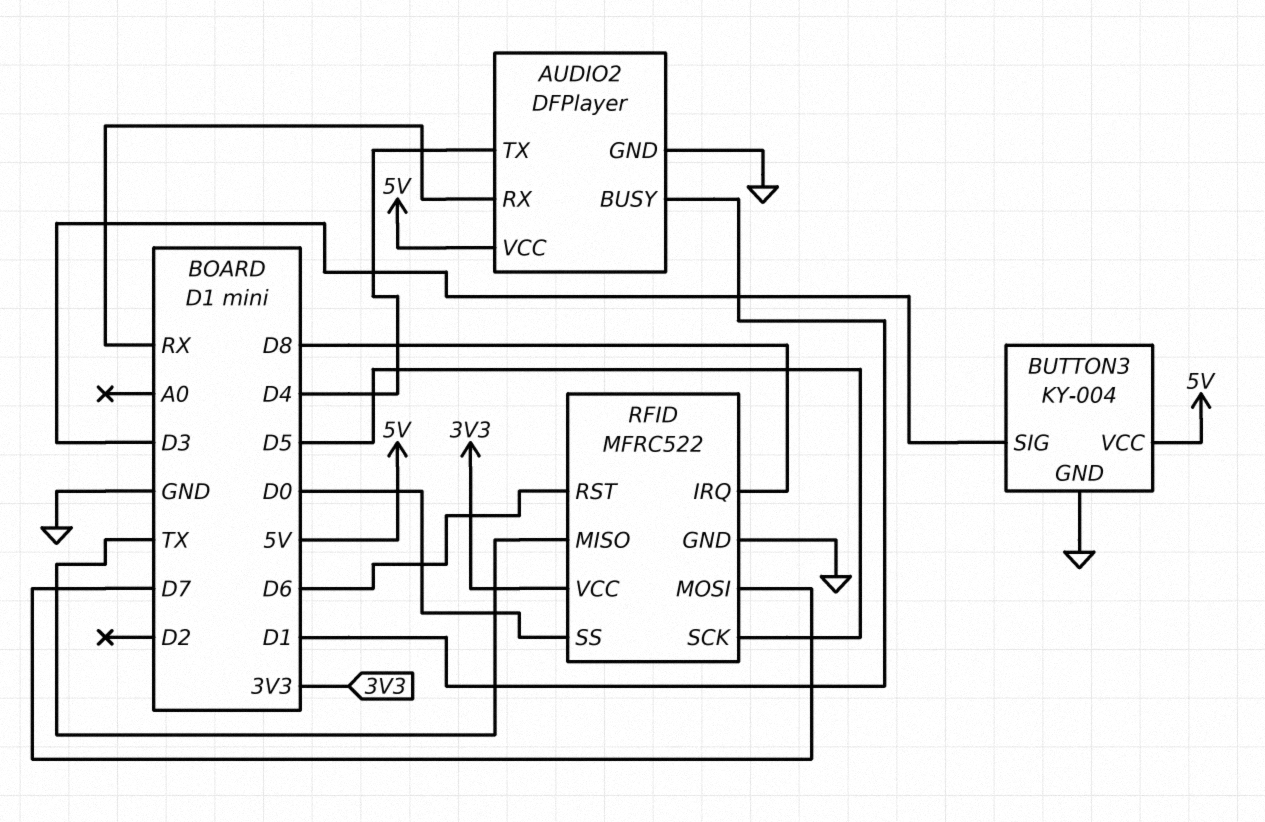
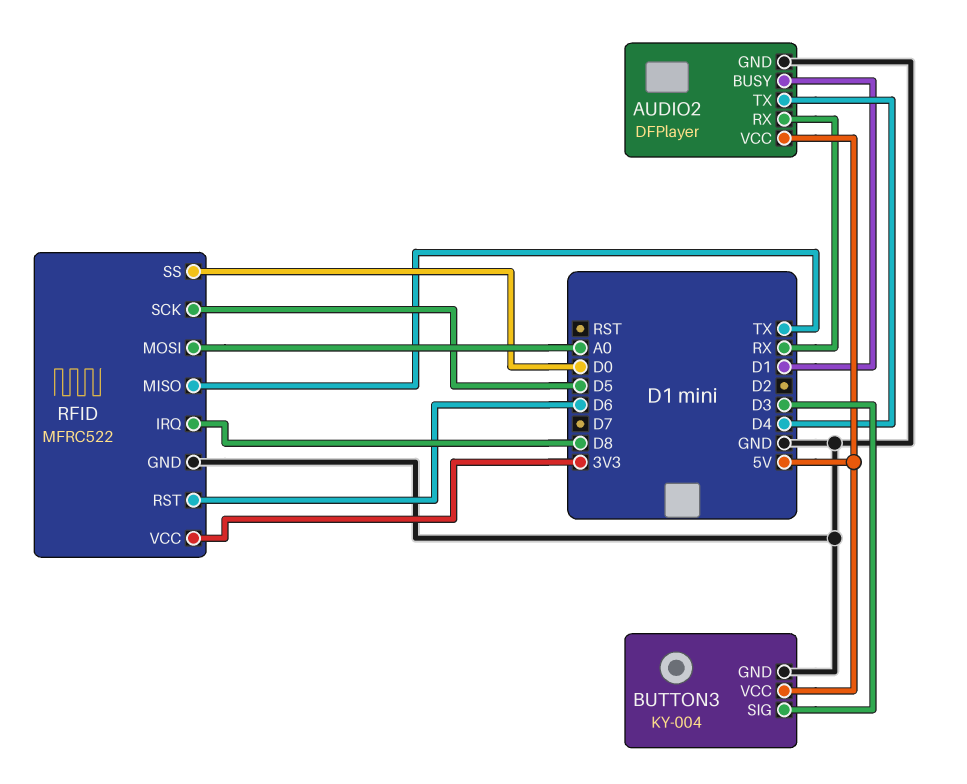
RFID pin MOSI: D7 -> A0

